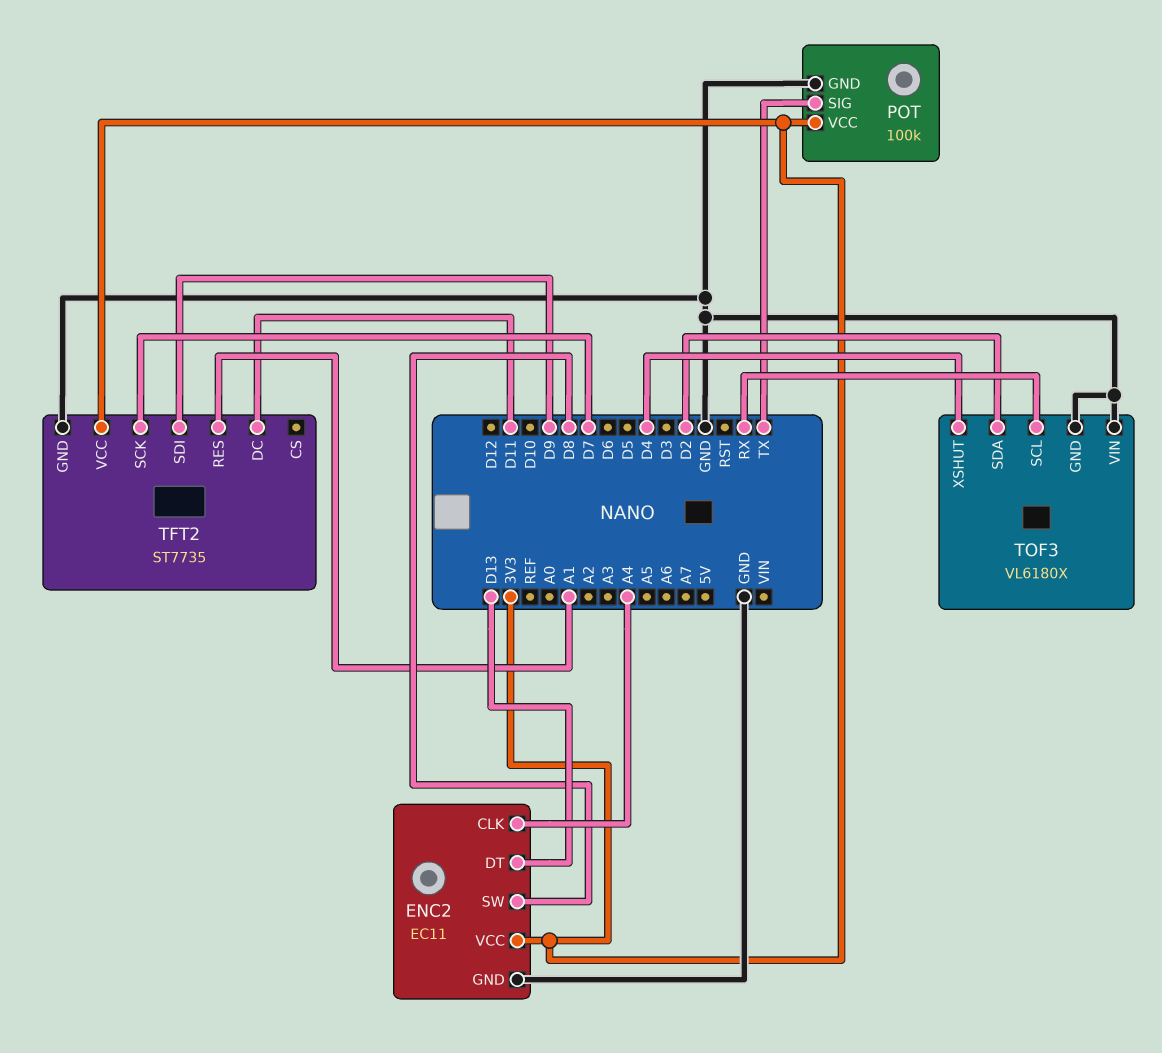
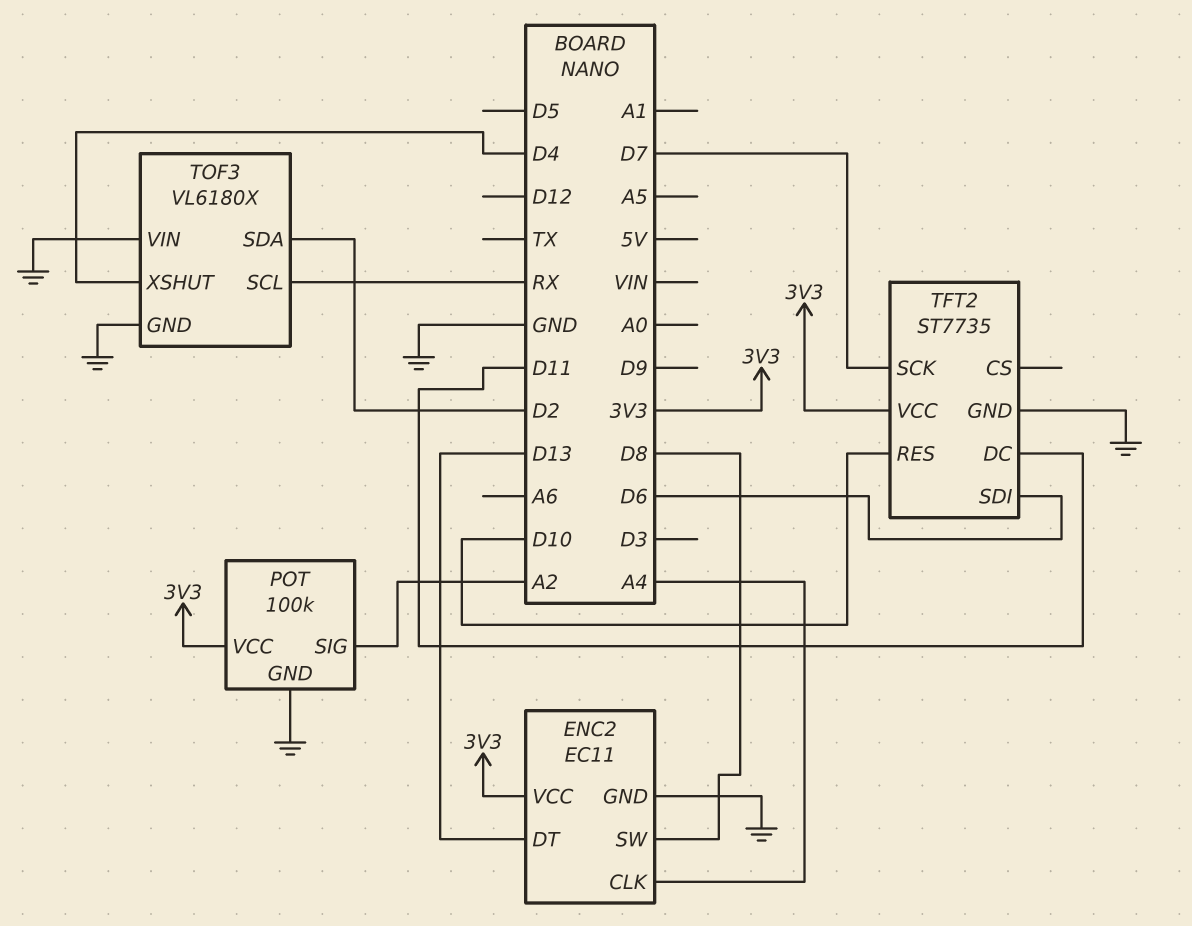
POT pin SIG: TX -> A2
TFT2 pin RES: A1 -> D10
TFT2 pin SDI: D9 -> D6

